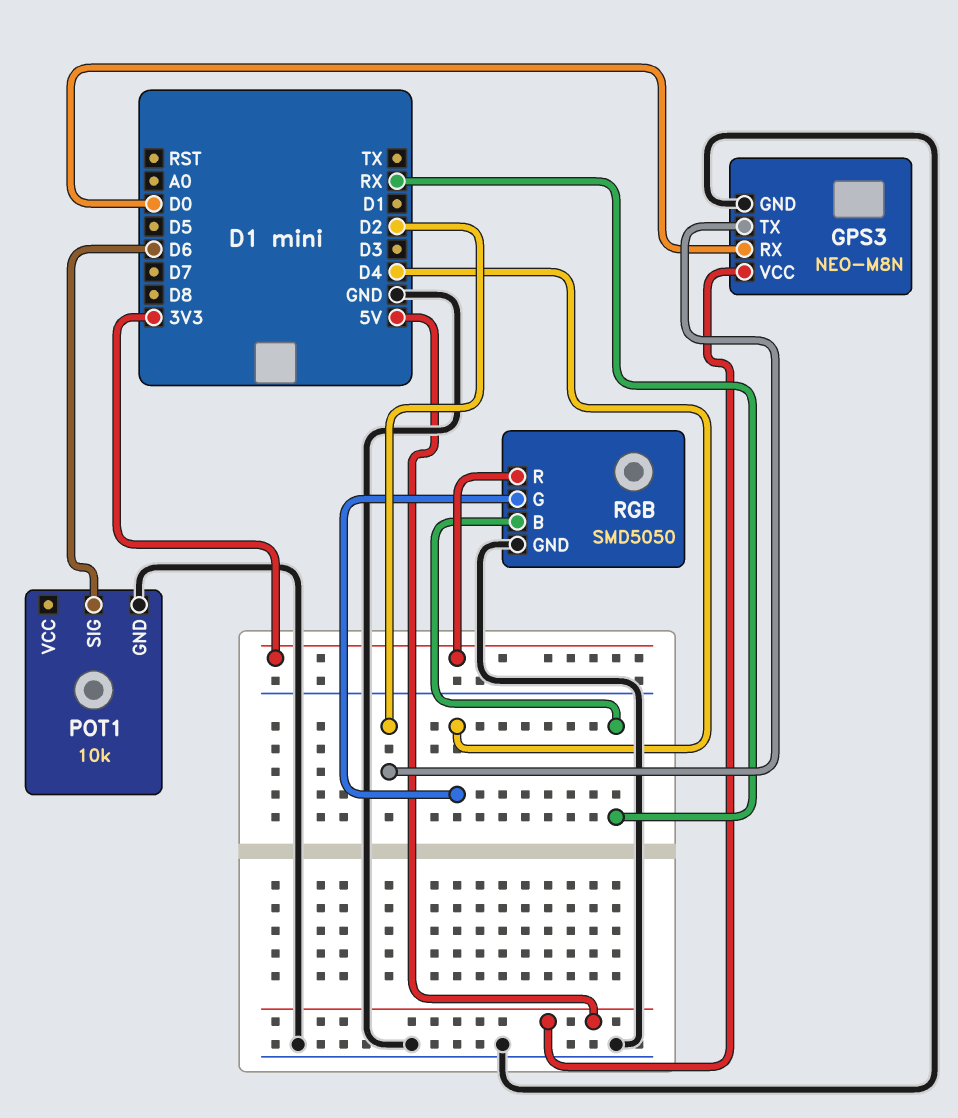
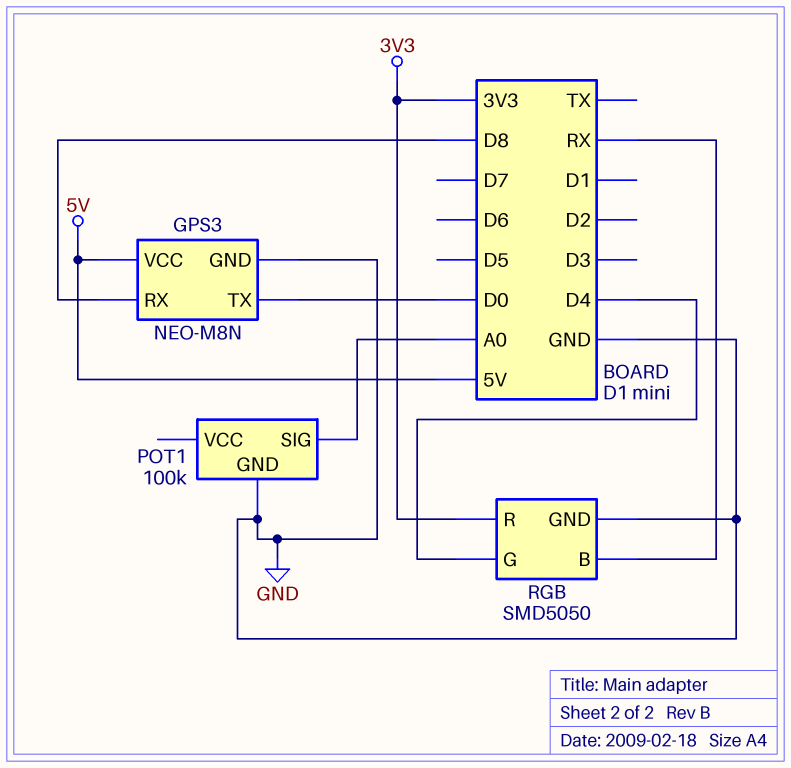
GPS3 pin RX: D0 -> D8
GPS3 pin TX: D2 -> D0
POT1: 10k -> 100k
POT1 pin SIG: D6 -> A0

